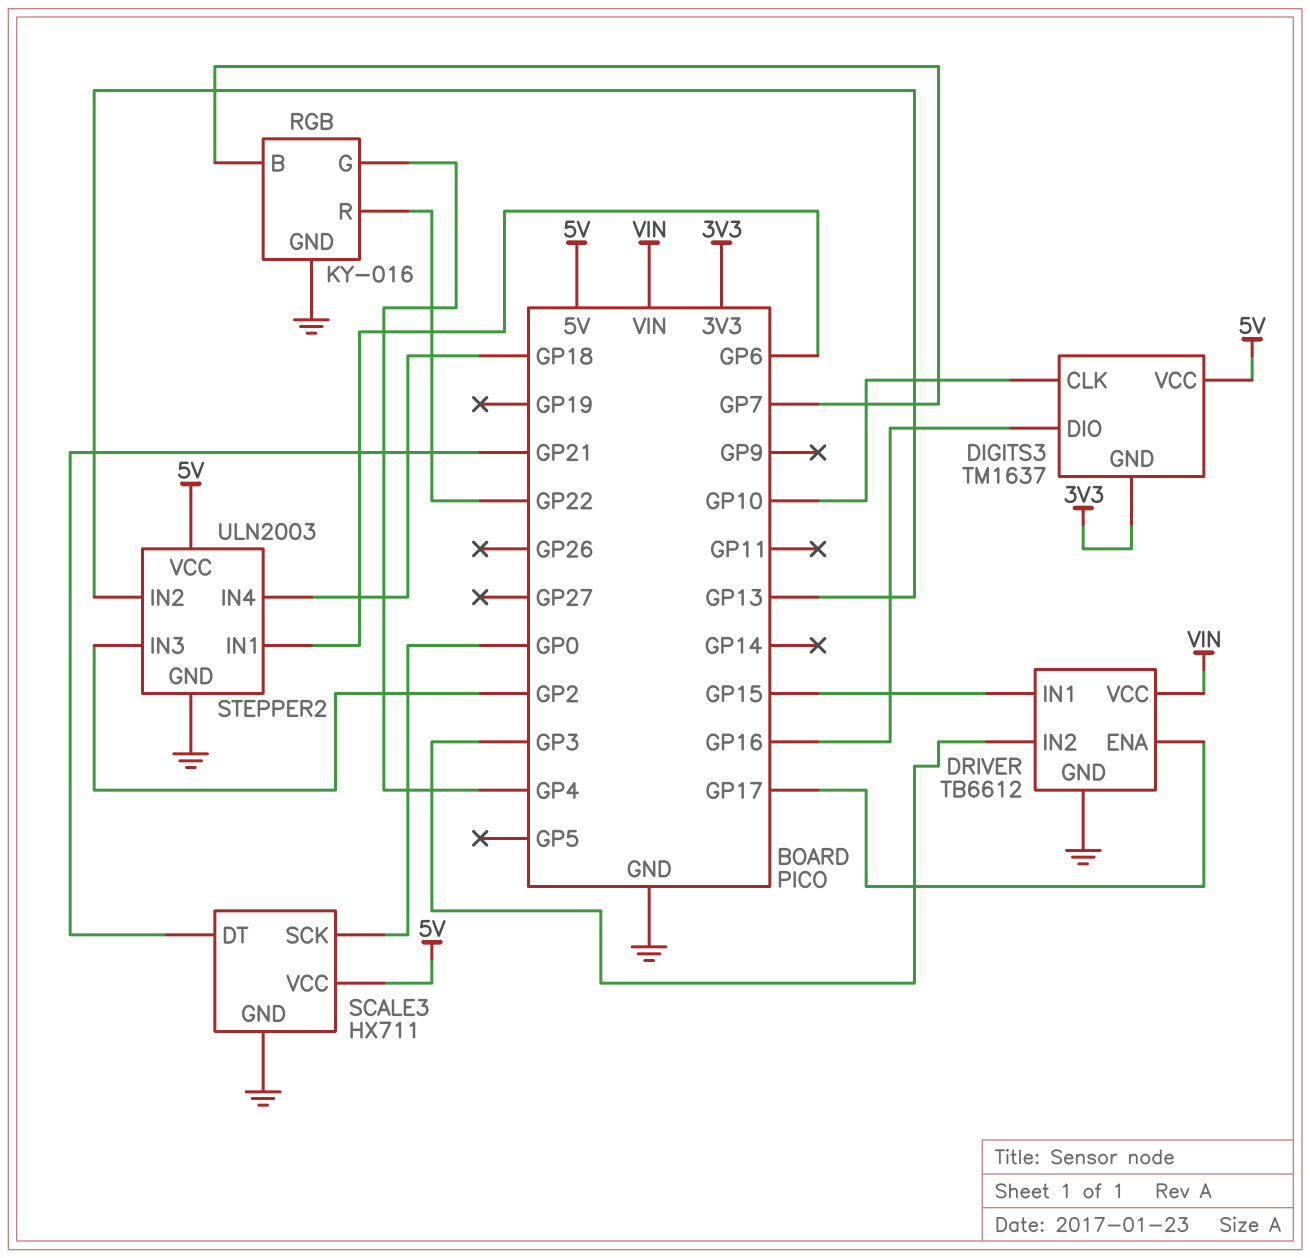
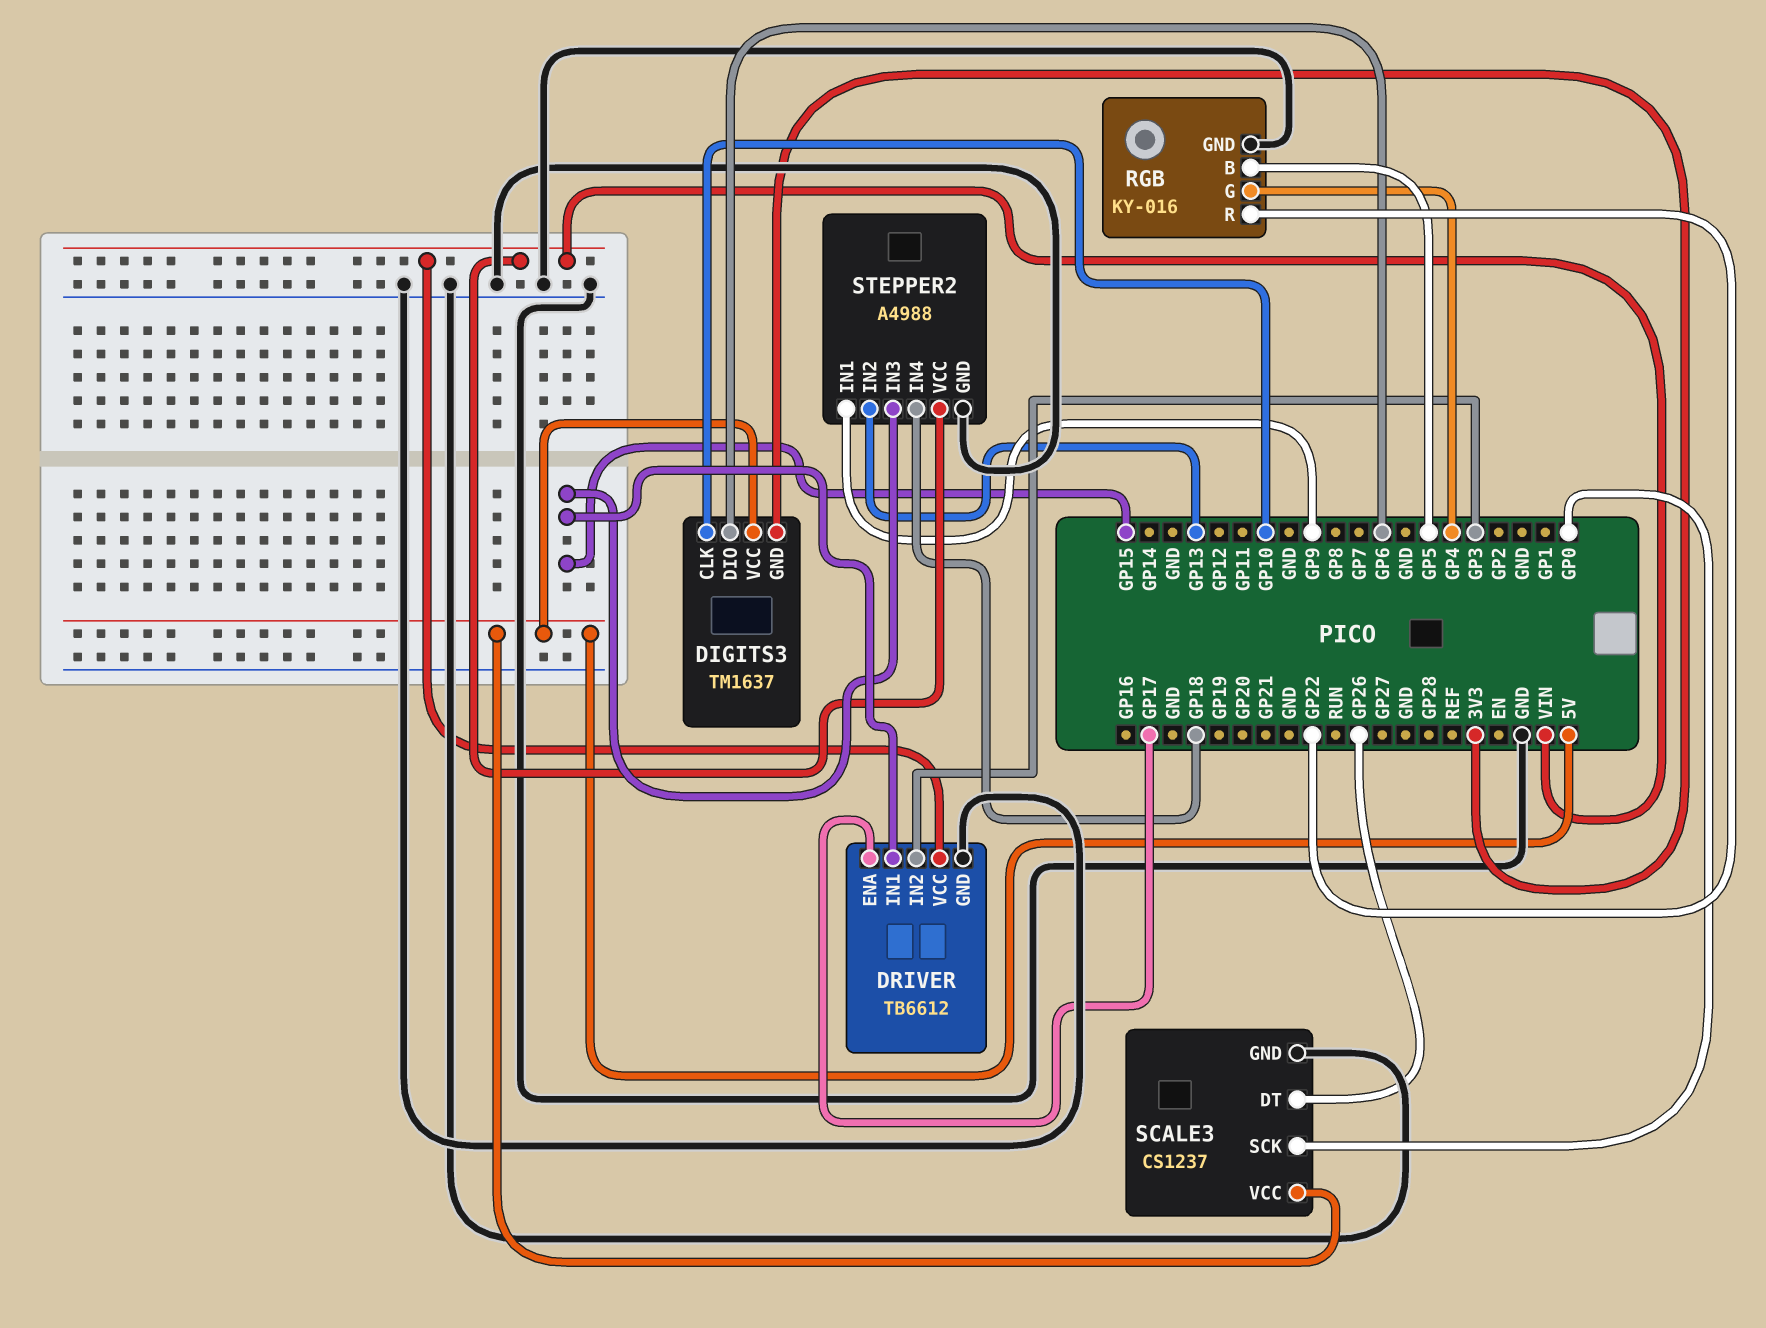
DIGITS3 pin DIO: GP16 -> GP6
RGB pin B: GP7 -> GP5
SCALE3: HX711 -> CS1237
SCALE3 pin DT: GP21 -> GP26
STEPPER2: ULN2003 -> A4988
STEPPER2 pin IN1: GP6 -> GP9
STEPPER2 pin IN3: GP2 -> GP15
STEPPER2 pin VCC: 5V -> VIN

